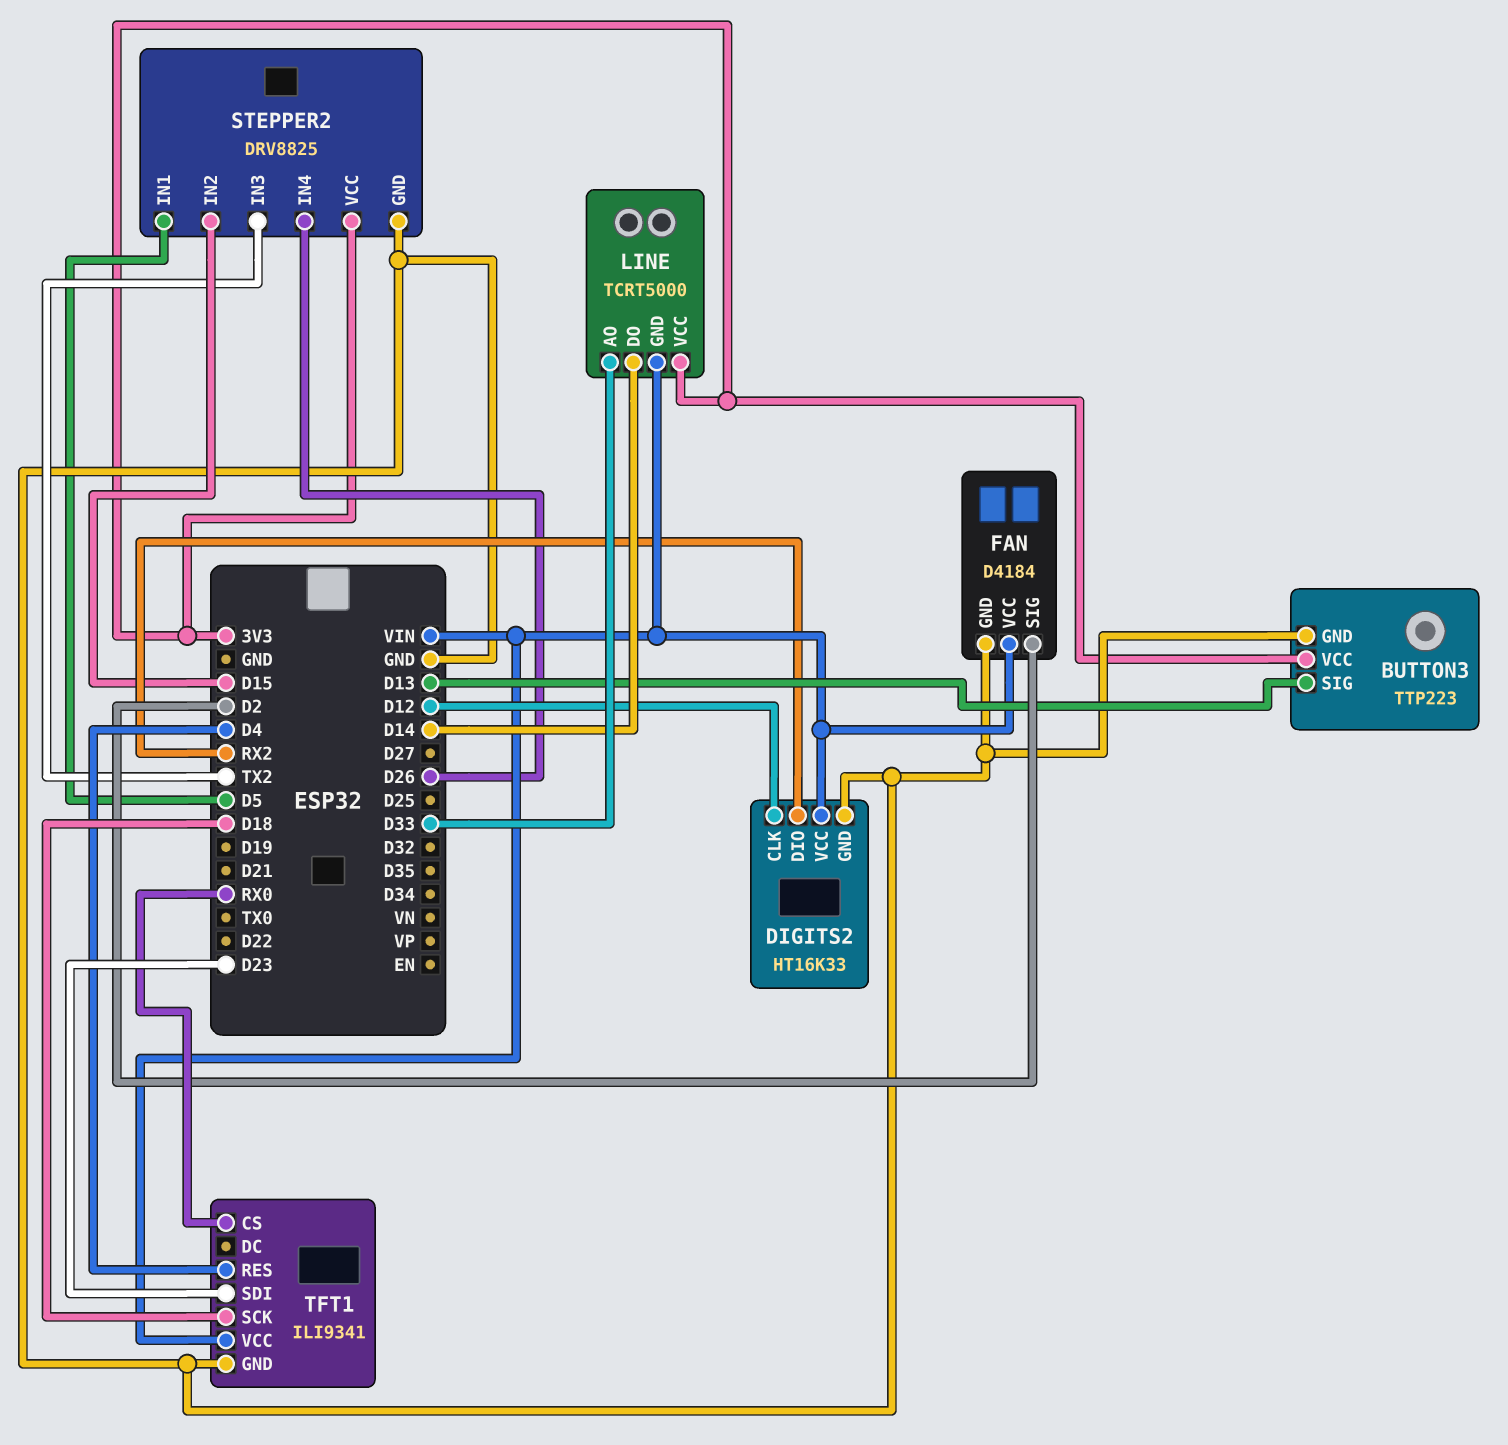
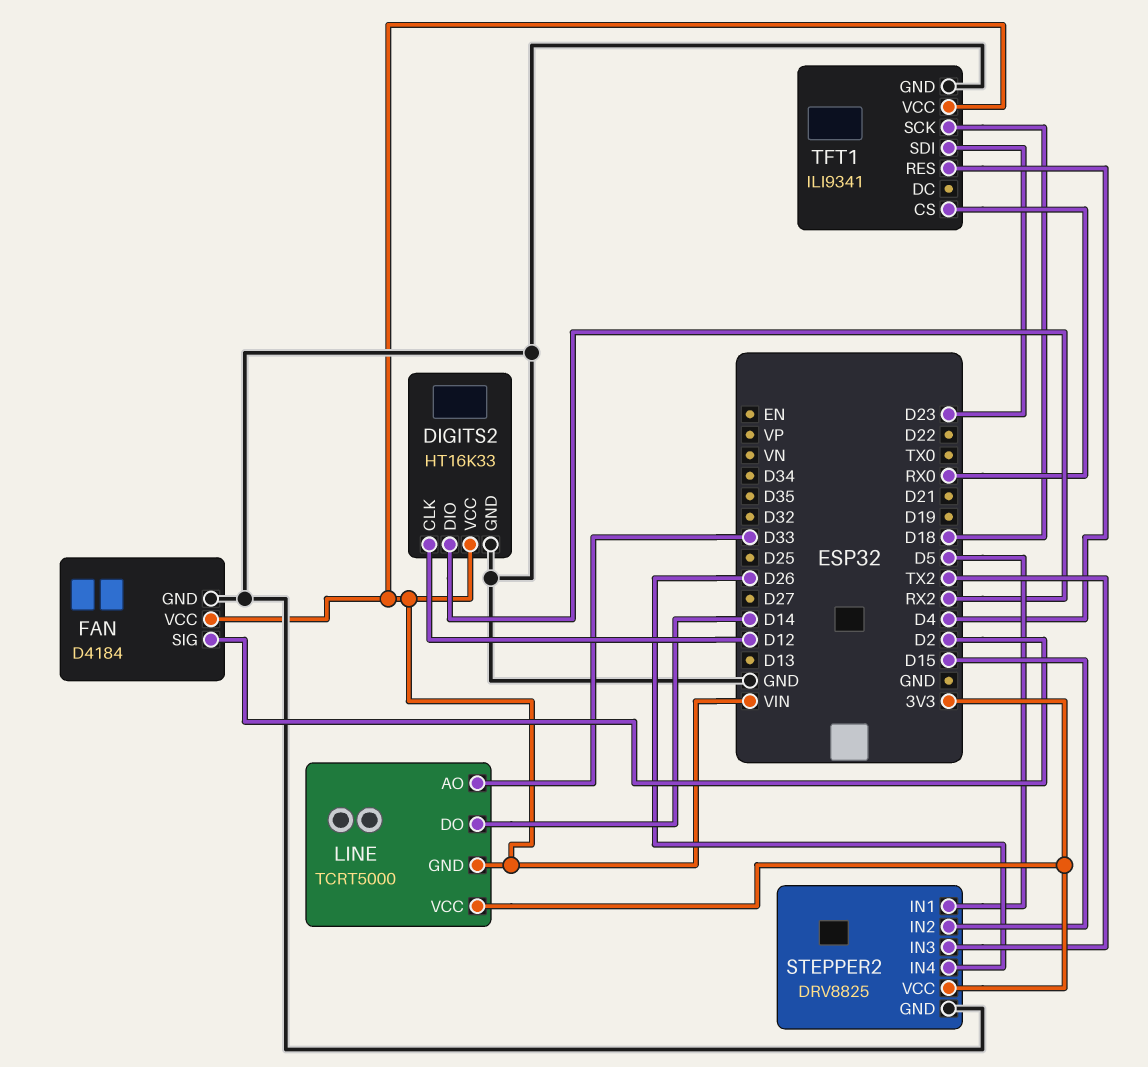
BUTTON3: TTP223 -> none
BUTTON3 pin GND: GND -> none
BUTTON3 pin SIG: D13 -> none
BUTTON3 pin VCC: 3V3 -> none

